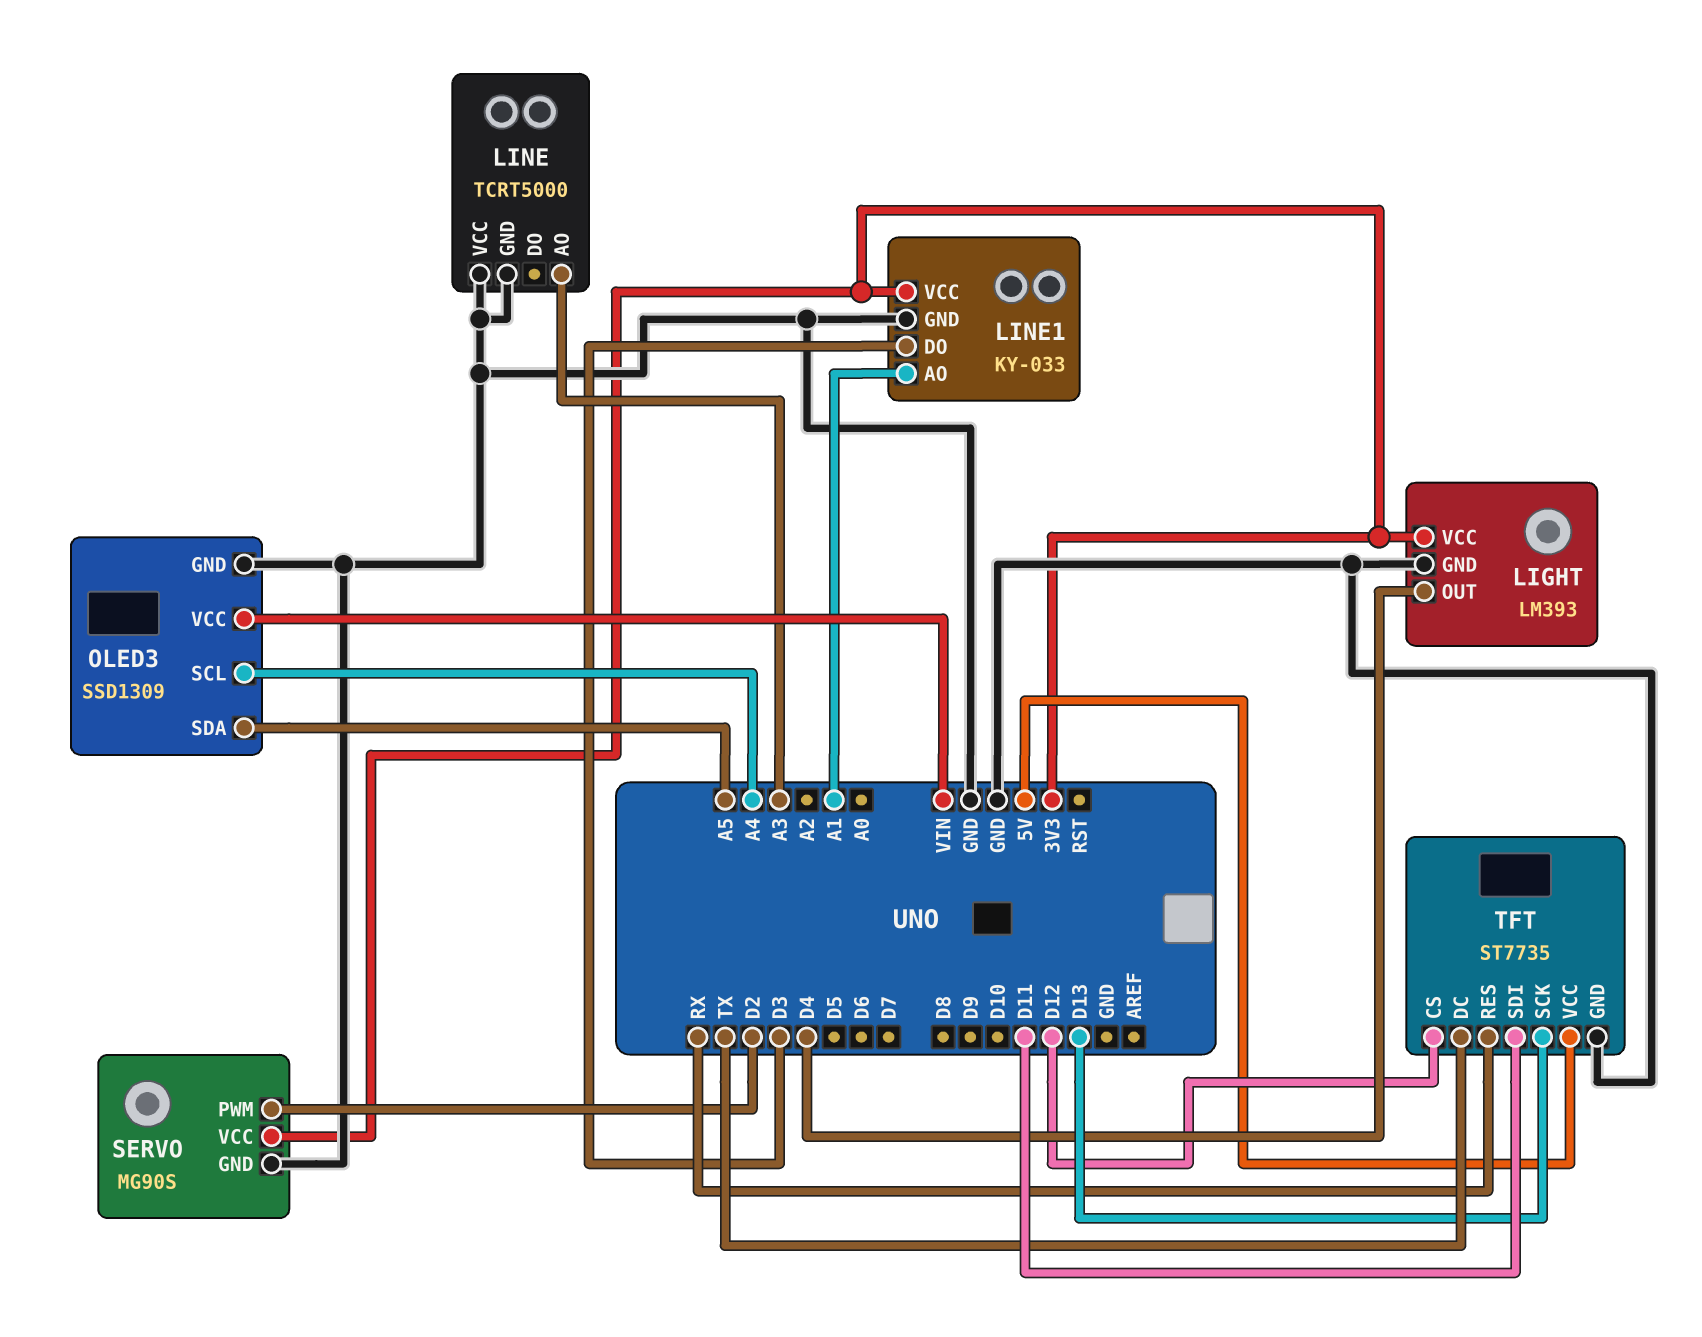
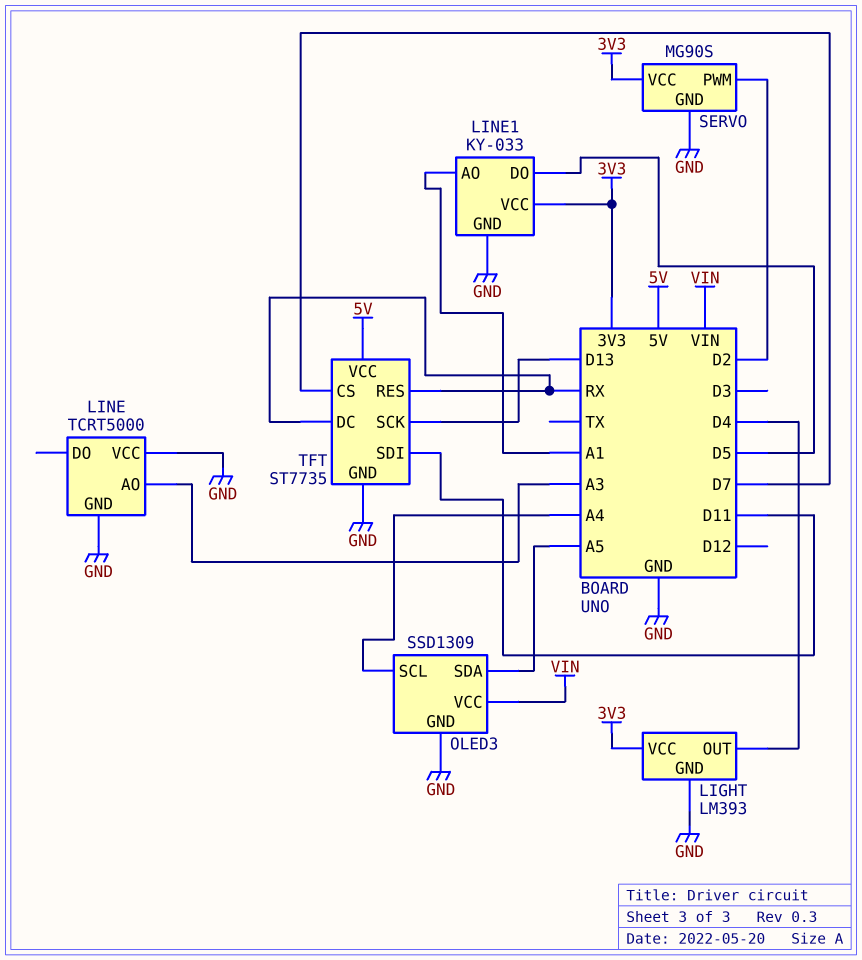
LINE1 pin DO: D3 -> D5
TFT pin CS: D12 -> D7
TFT pin DC: TX -> RX

